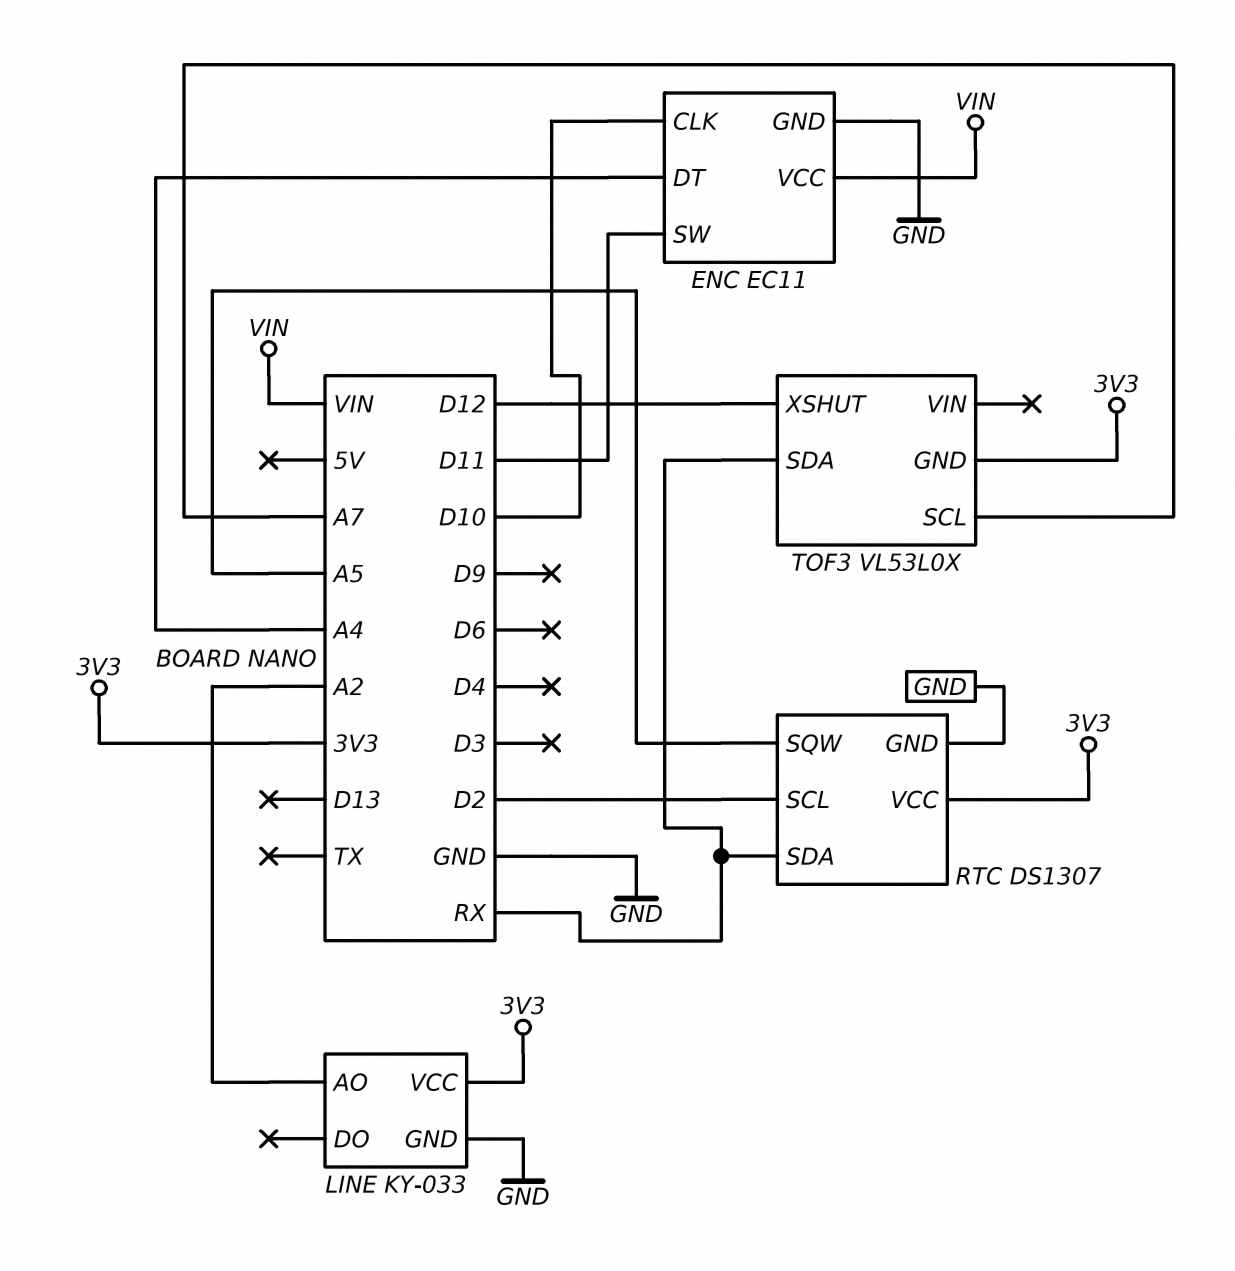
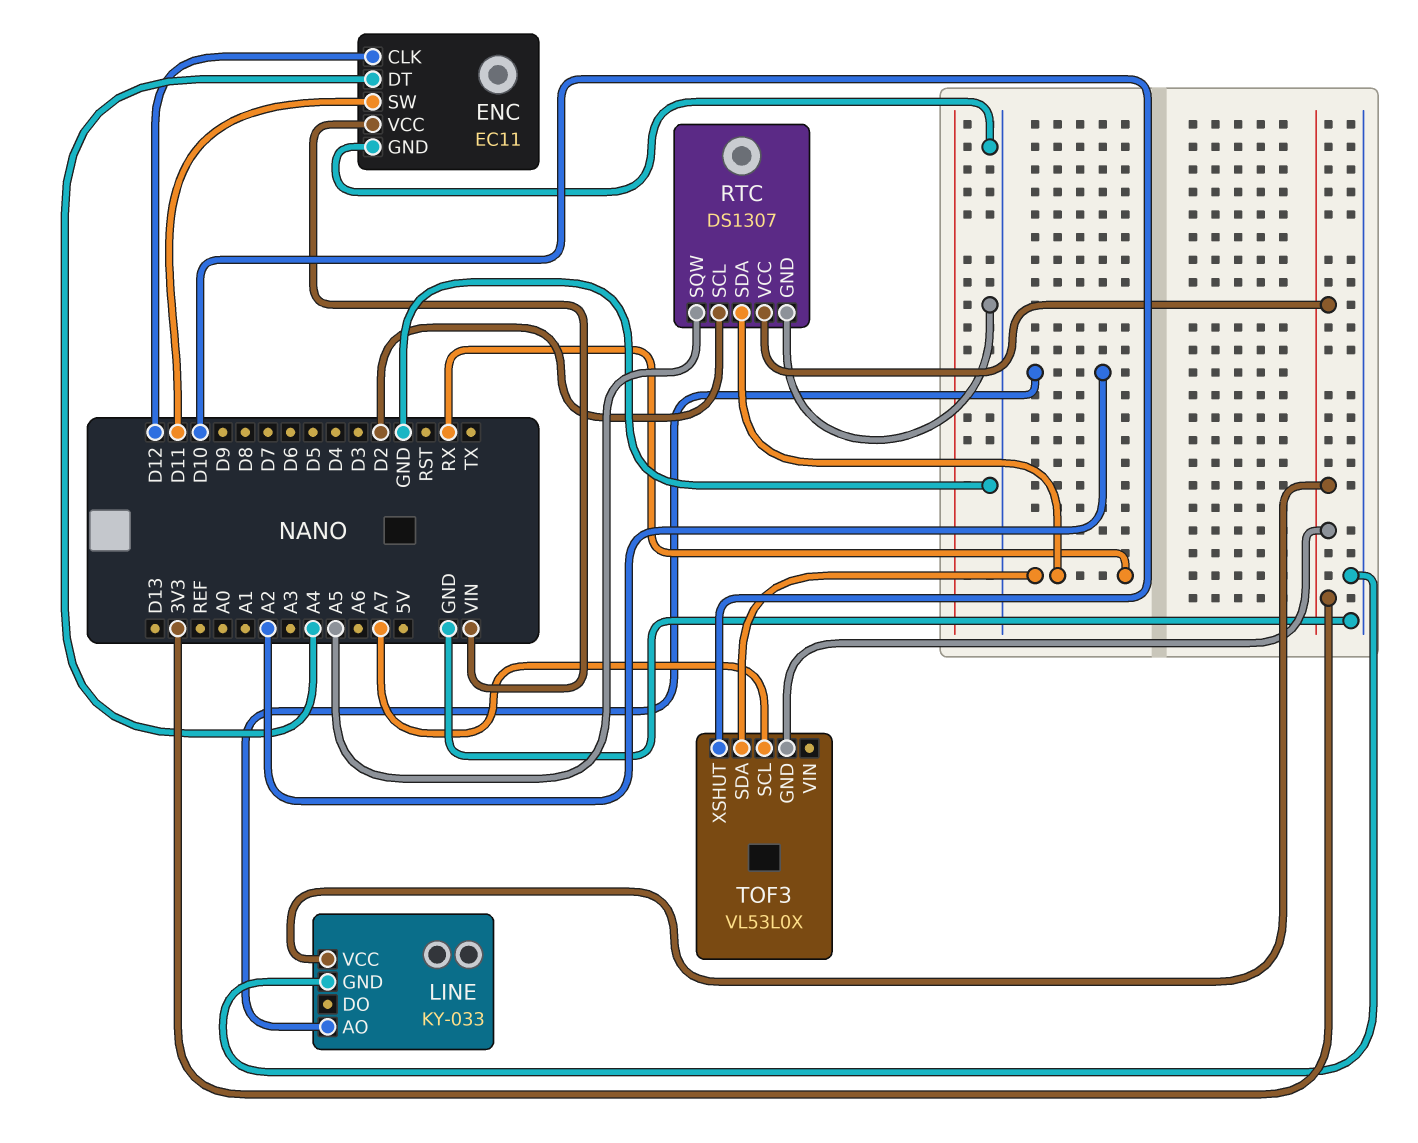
ENC pin CLK: D10 -> D12
TOF3 pin XSHUT: D12 -> D10

